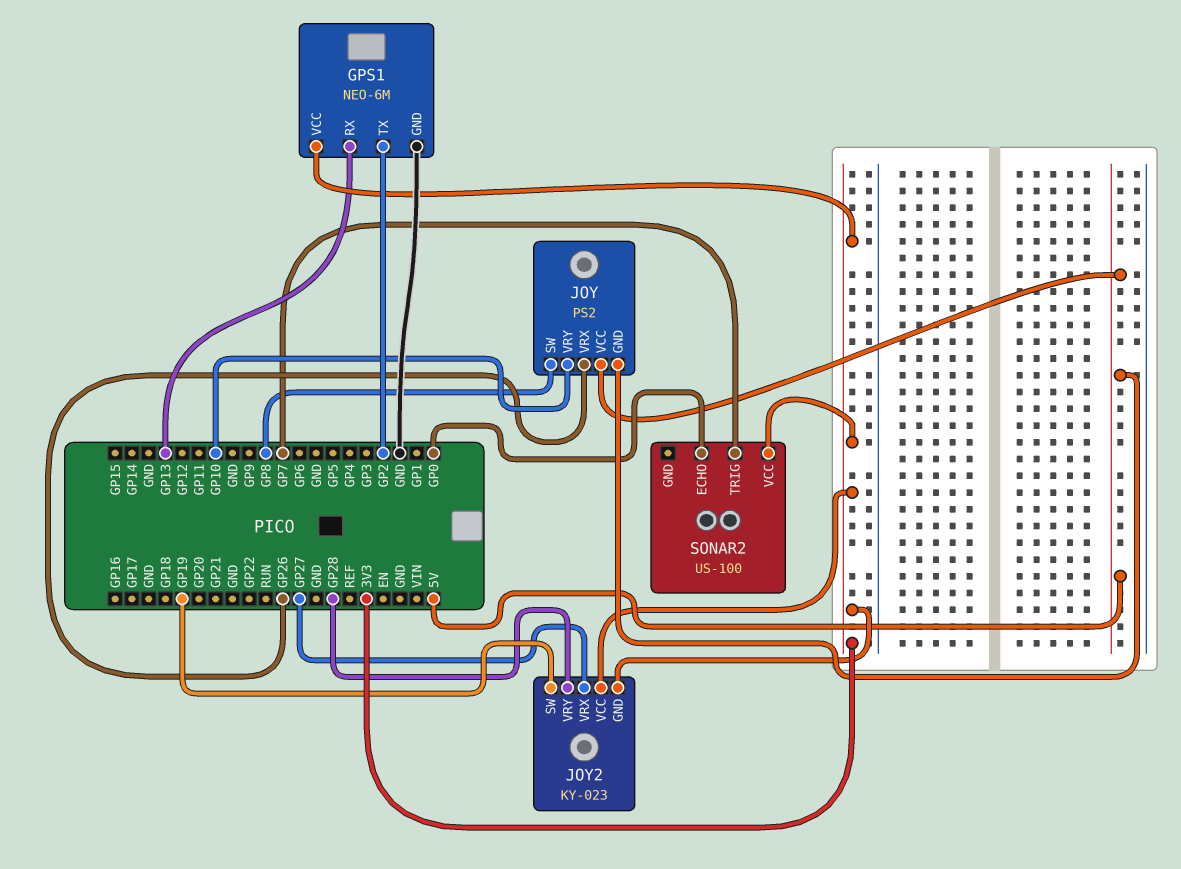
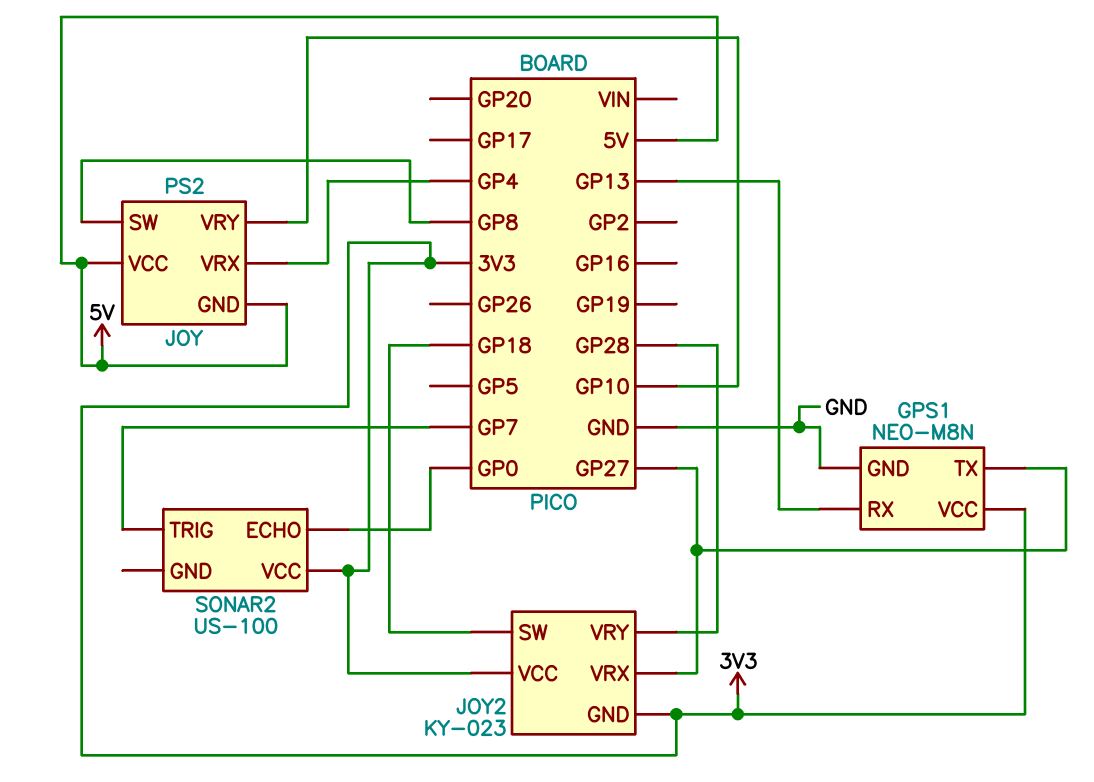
GPS1: NEO-6M -> NEO-M8N
GPS1 pin TX: GP2 -> GP27
JOY pin VRX: GP26 -> GP4
JOY2 pin SW: GP19 -> GP18

